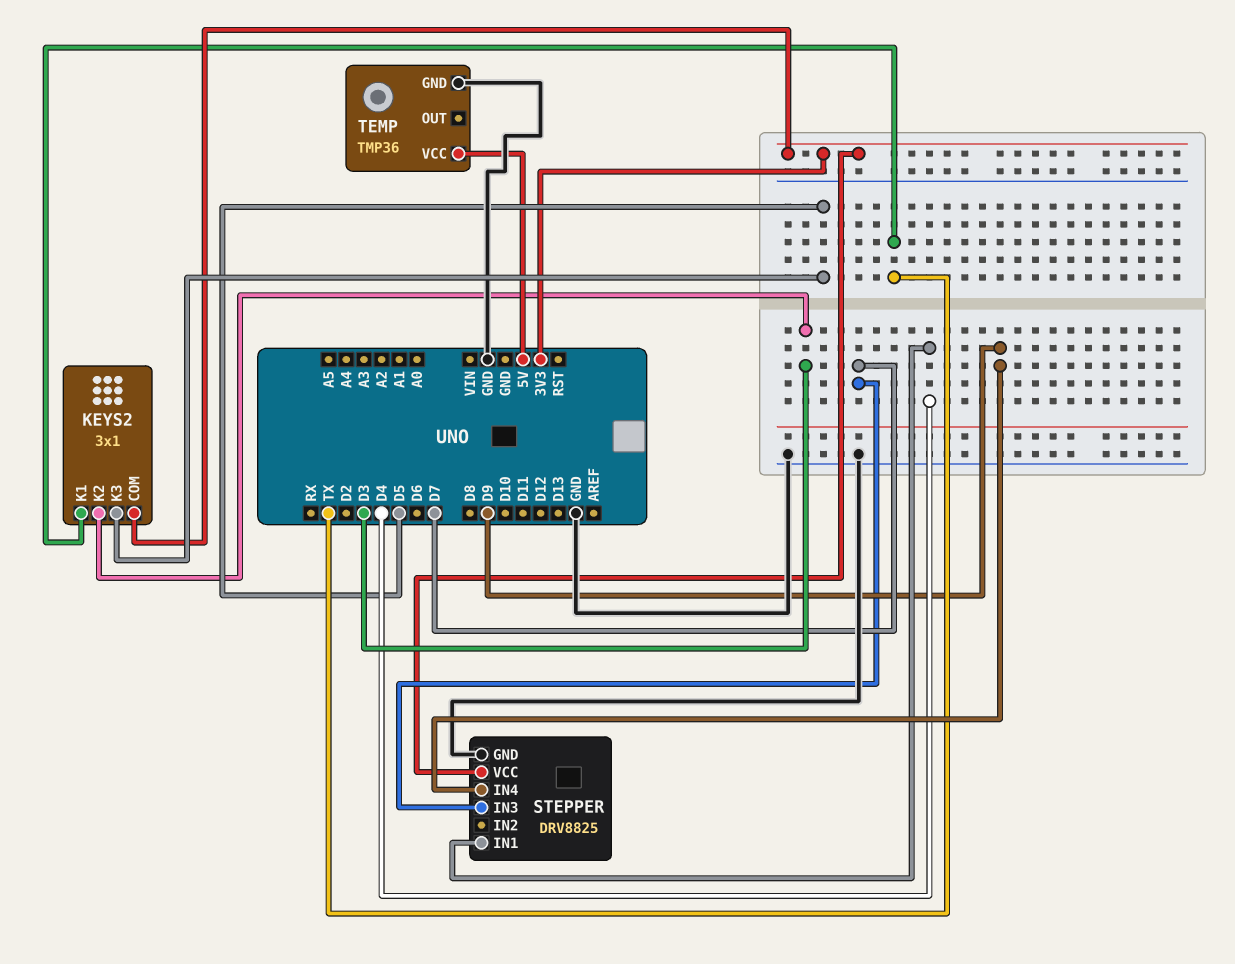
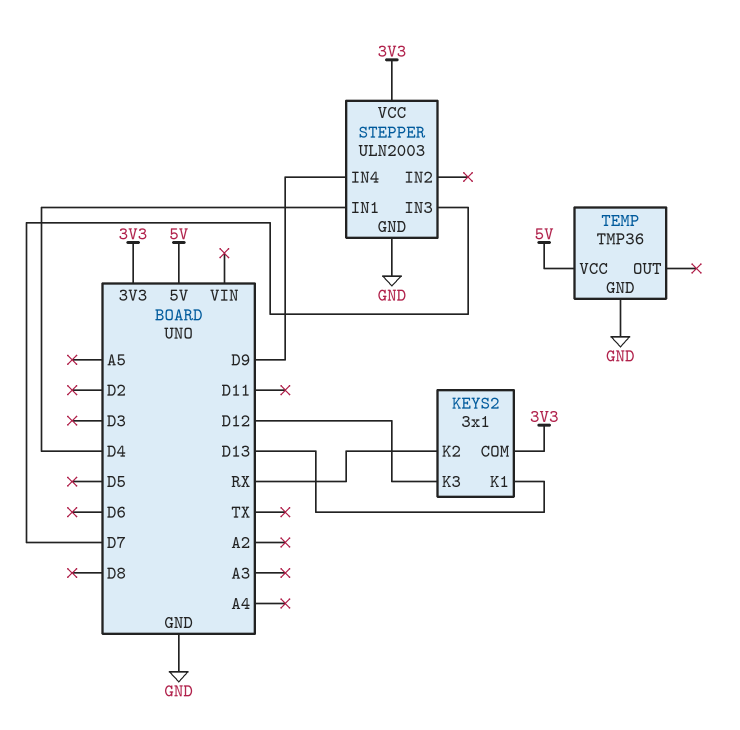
KEYS2 pin K1: TX -> D13
KEYS2 pin K2: D3 -> RX
KEYS2 pin K3: D5 -> D12
STEPPER: DRV8825 -> ULN2003

